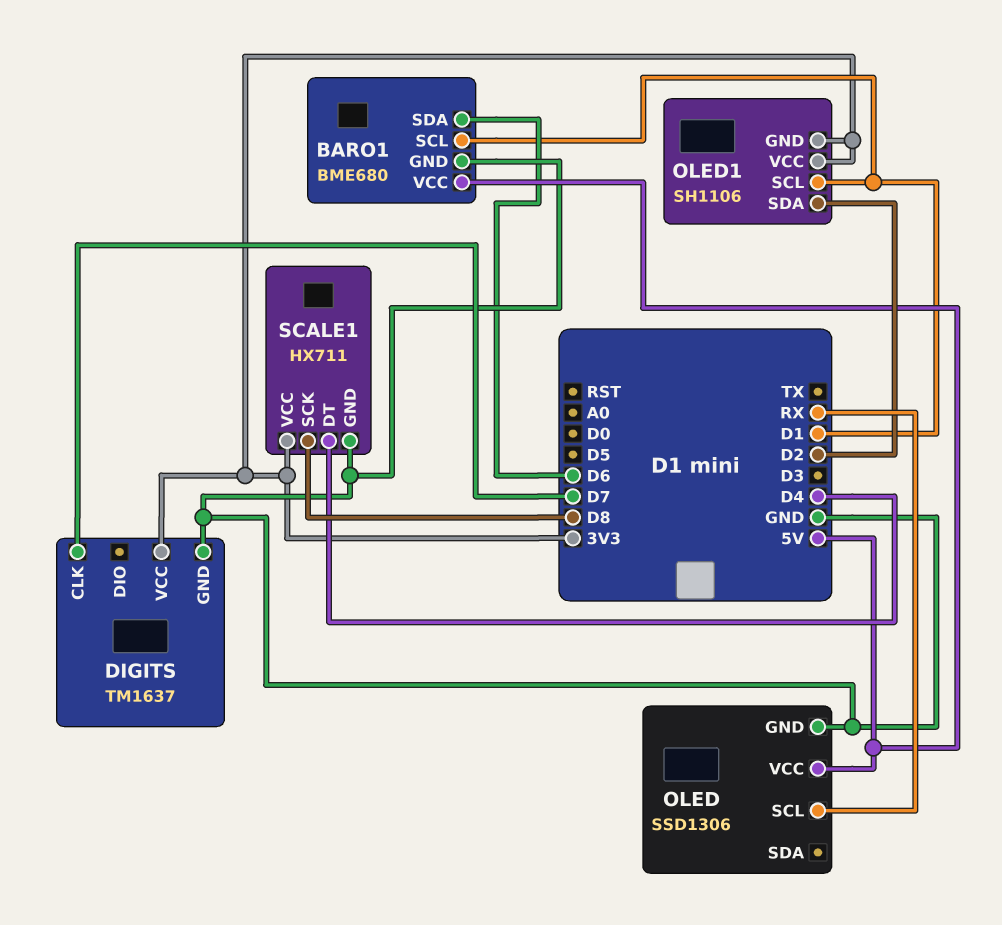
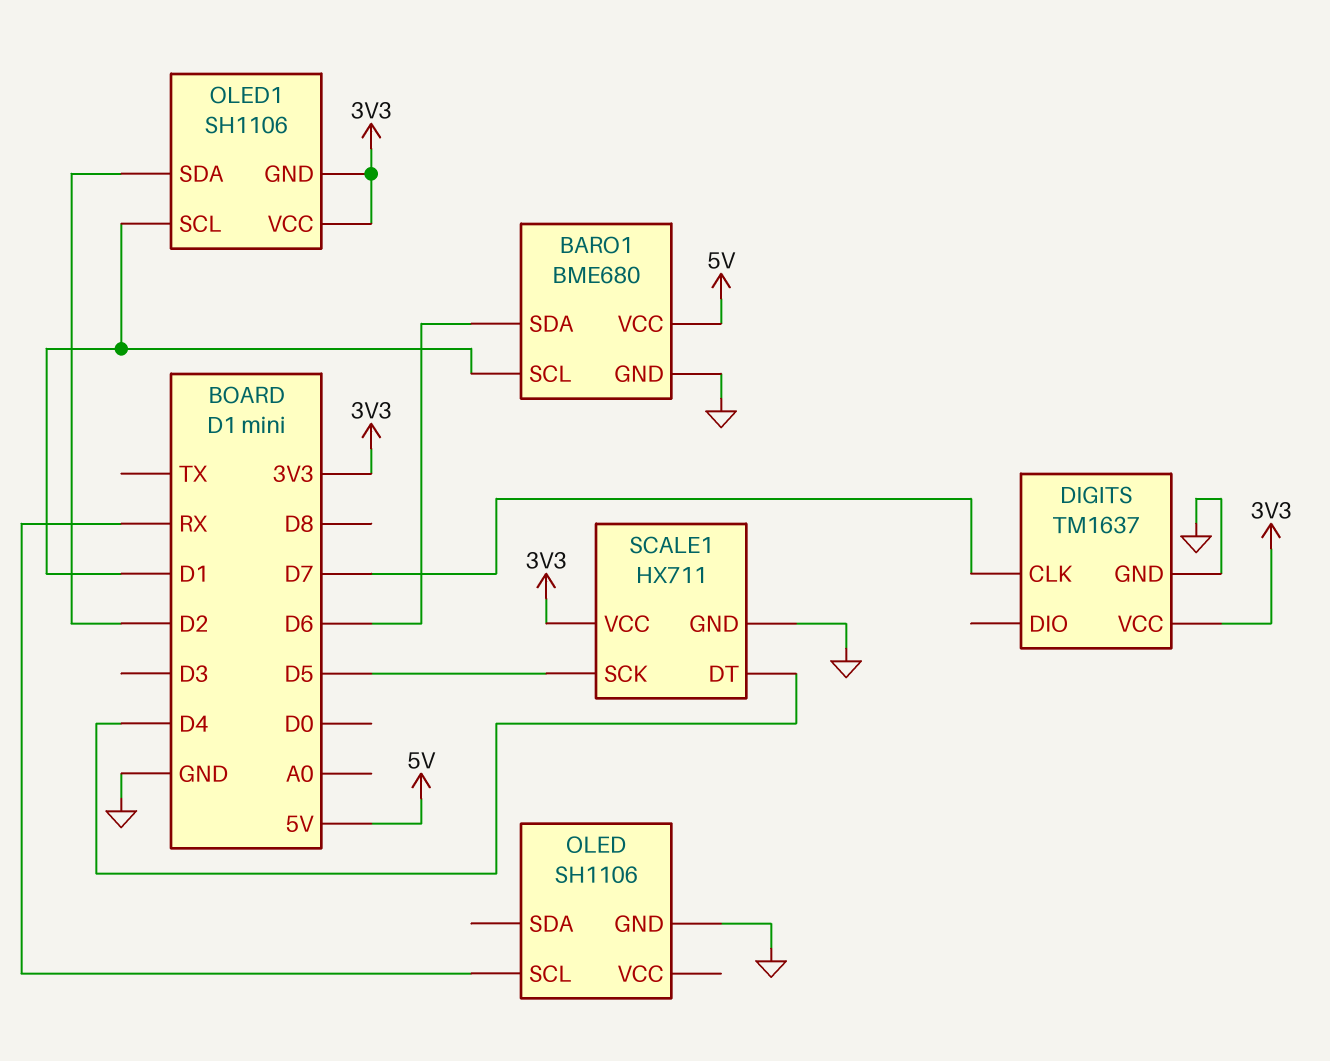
OLED: SSD1306 -> SH1106
OLED pin VCC: 5V -> none
SCALE1 pin SCK: D8 -> D5

